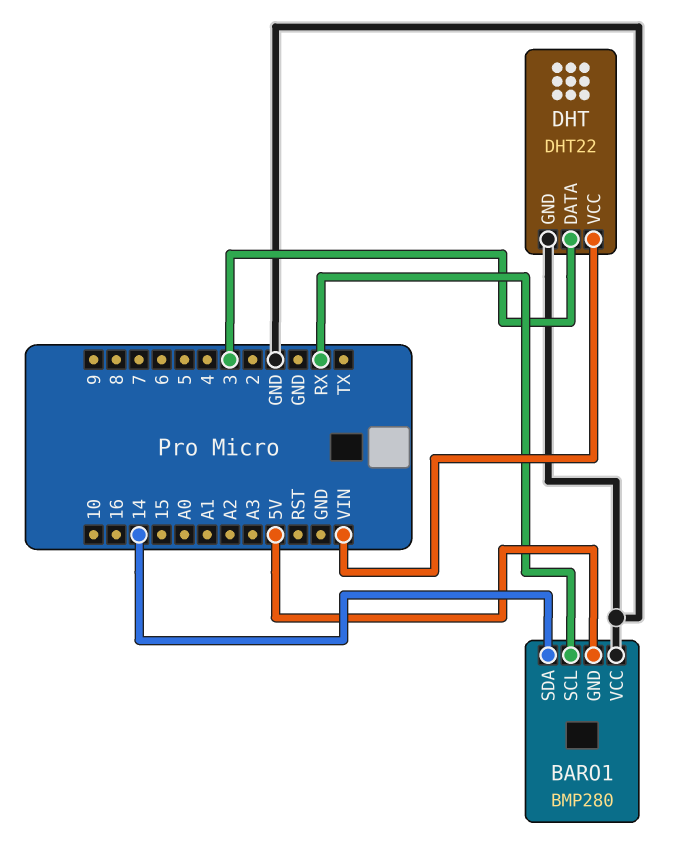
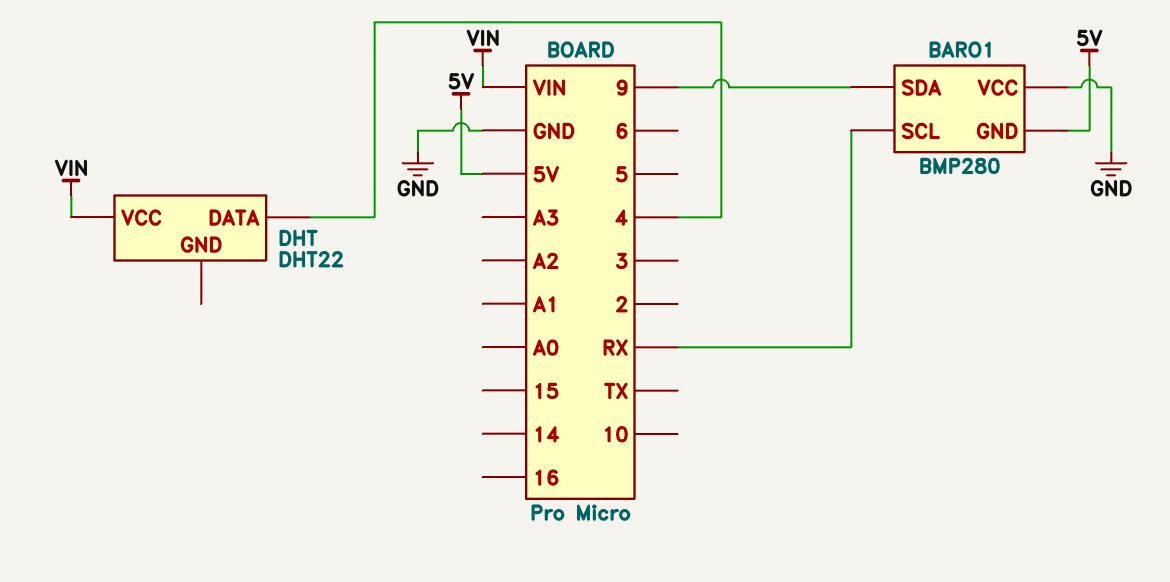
BARO1 pin SDA: 14 -> 9
DHT pin DATA: 3 -> 4
DHT pin GND: GND -> none

